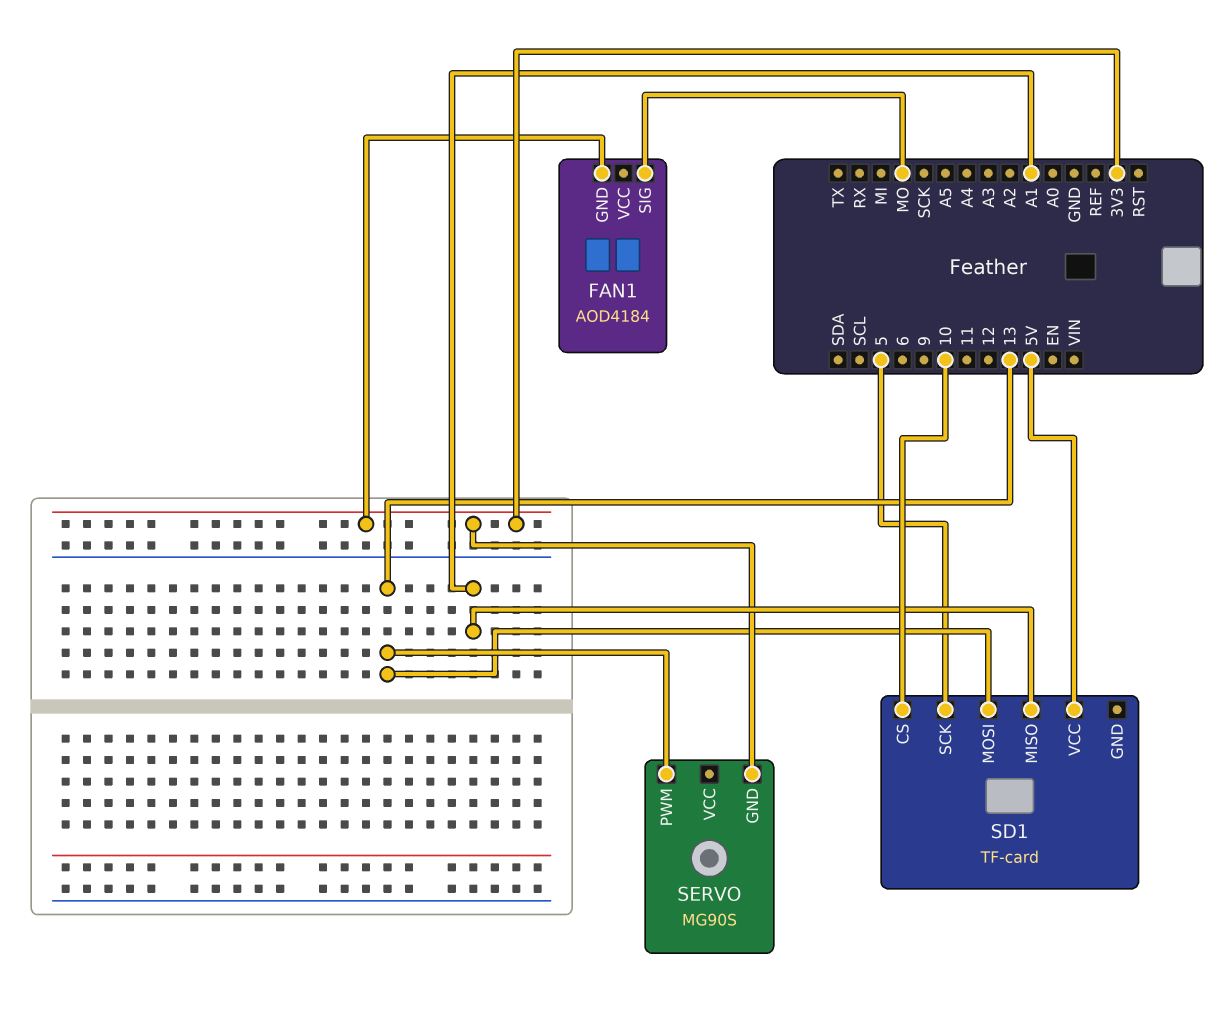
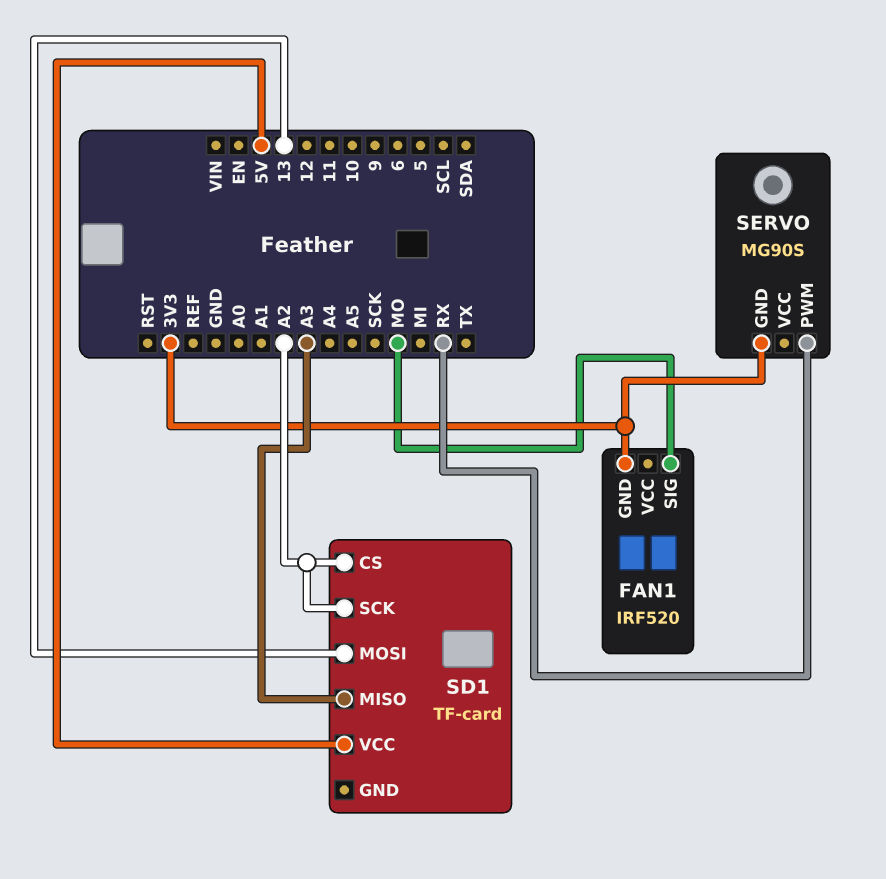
FAN1: AOD4184 -> IRF520
SD1 pin CS: 10 -> A2
SD1 pin MISO: A1 -> A3
SD1 pin SCK: 5 -> A2
SERVO pin PWM: 13 -> RX

